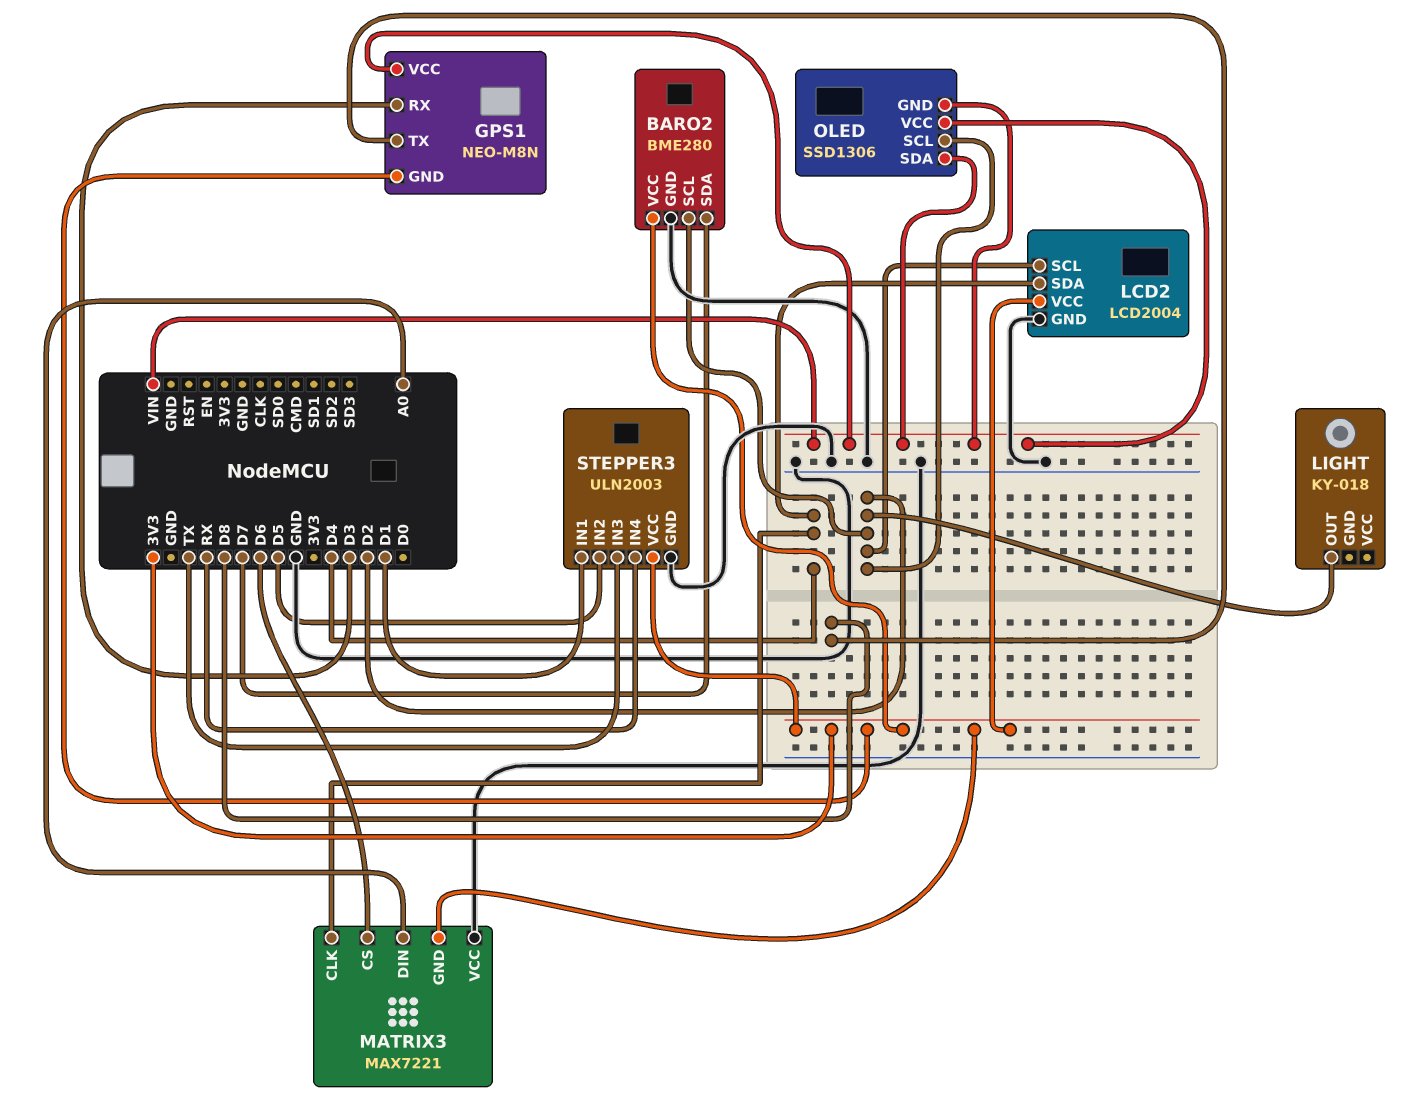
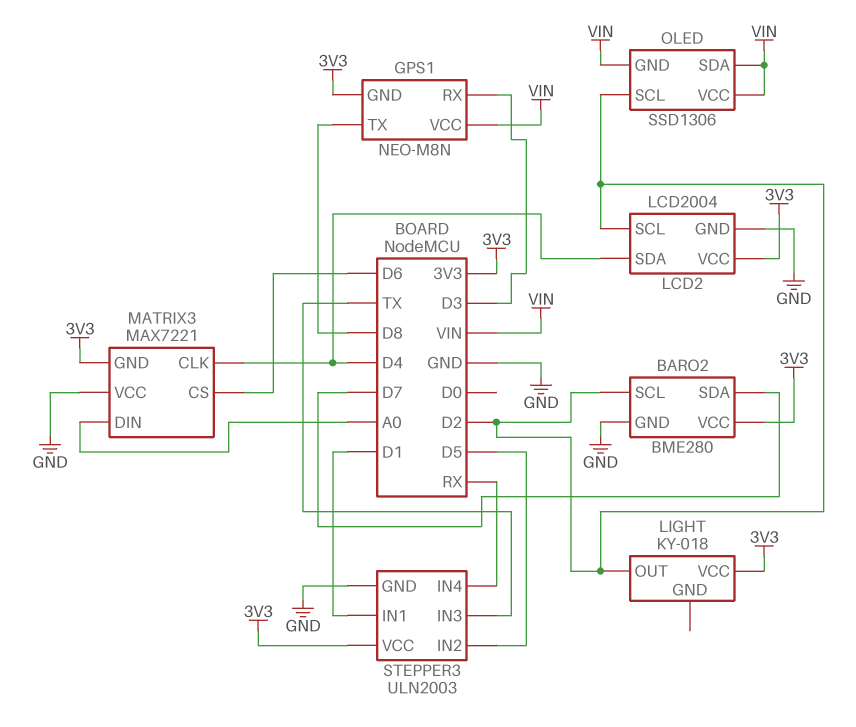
LIGHT pin VCC: none -> 3V3

